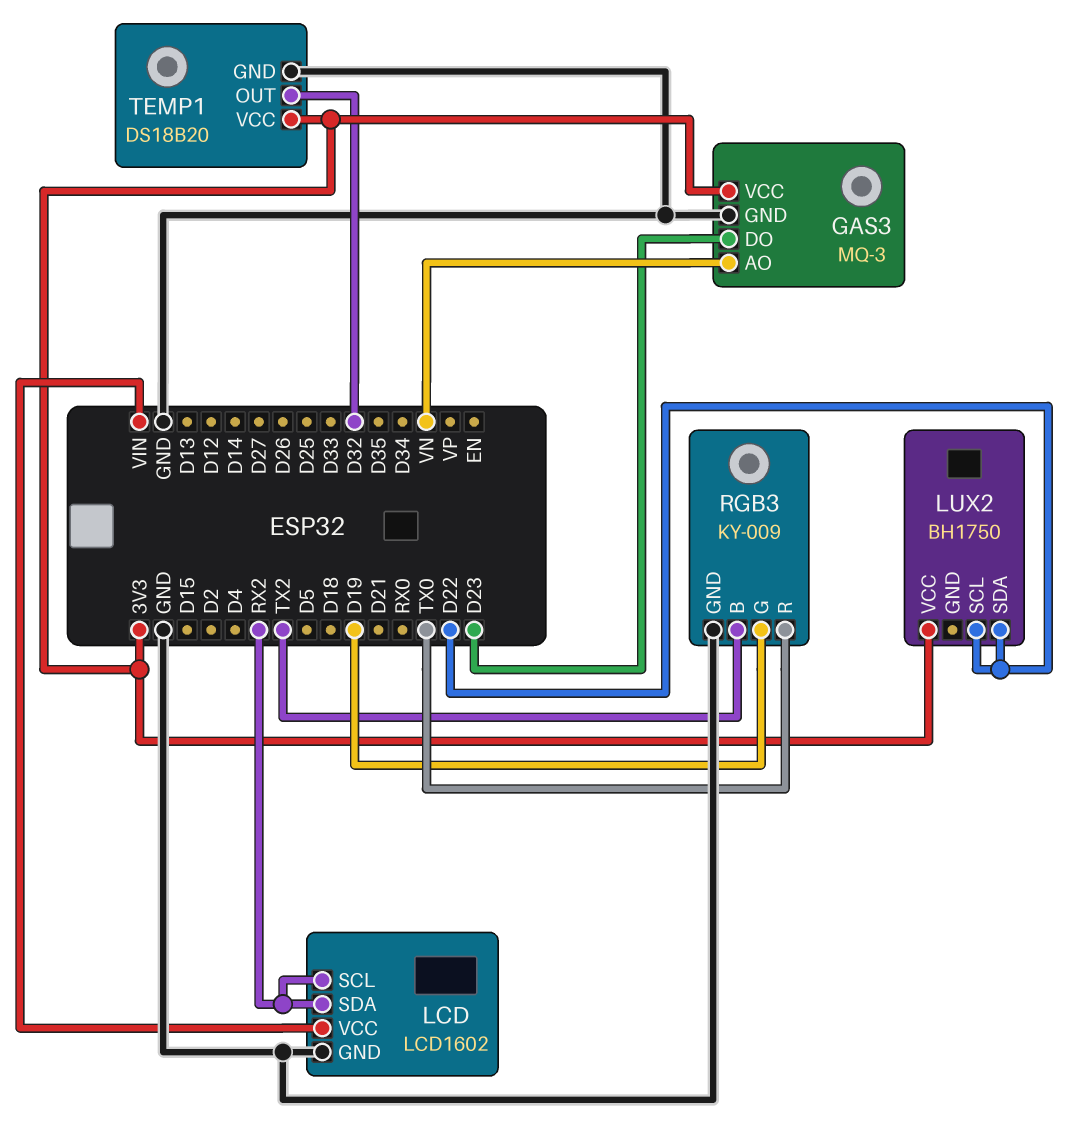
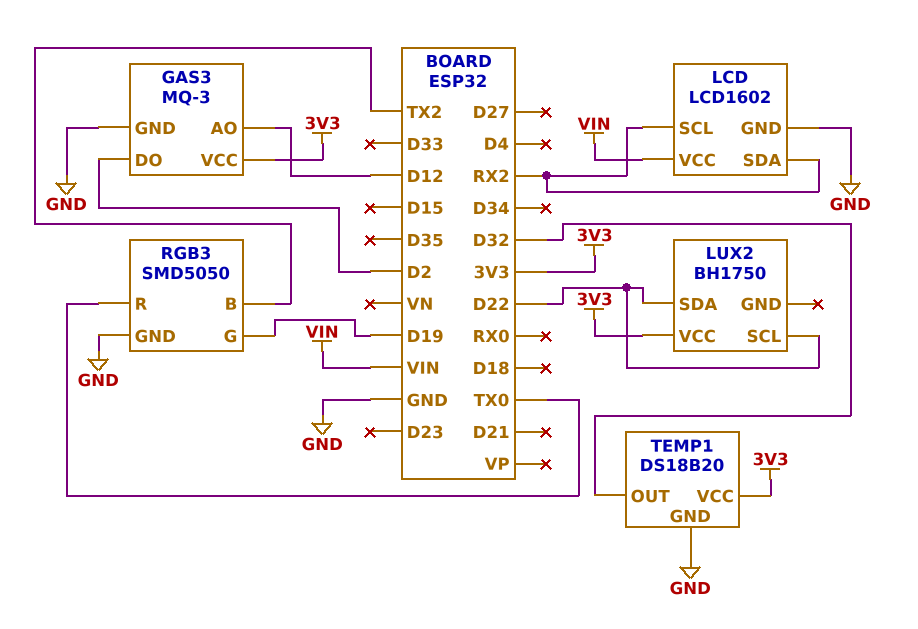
GAS3 pin AO: VN -> D12
GAS3 pin DO: D23 -> D2
RGB3: KY-009 -> SMD5050

